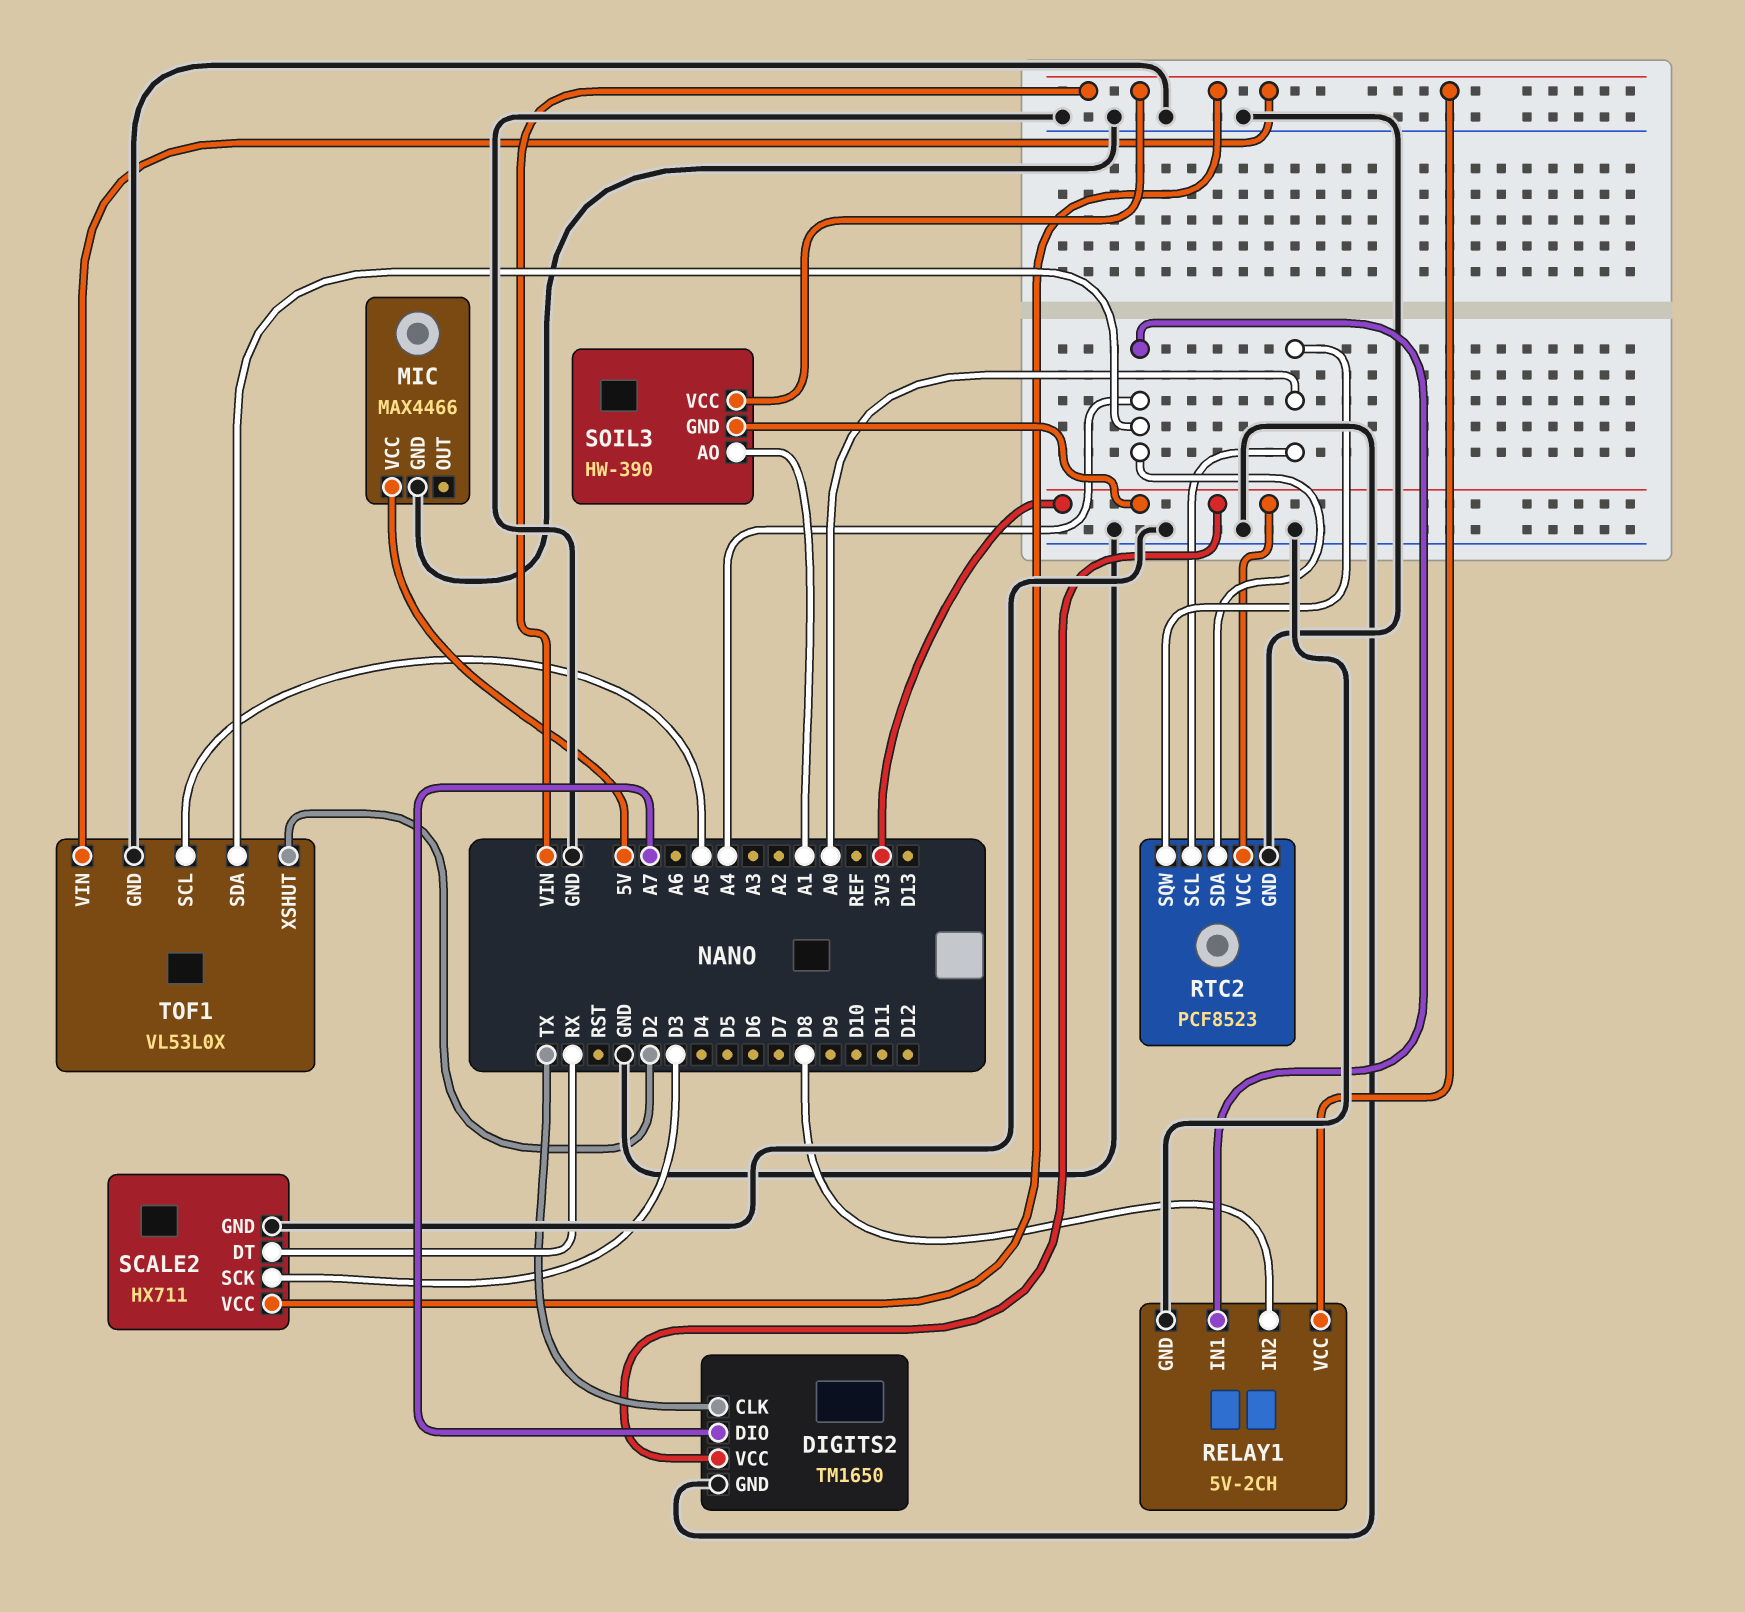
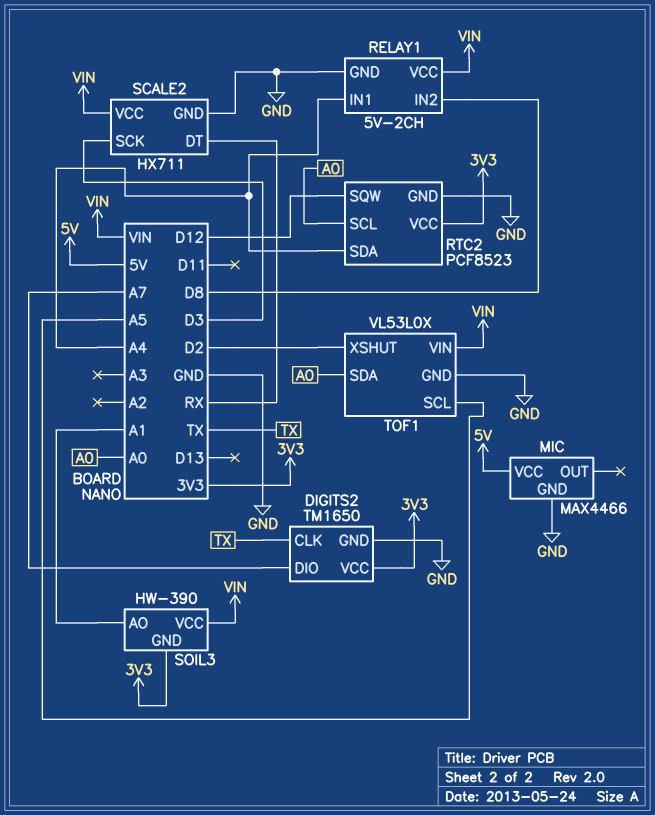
RTC2 pin SQW: A0 -> D12
TOF1 pin SDA: A4 -> A0

